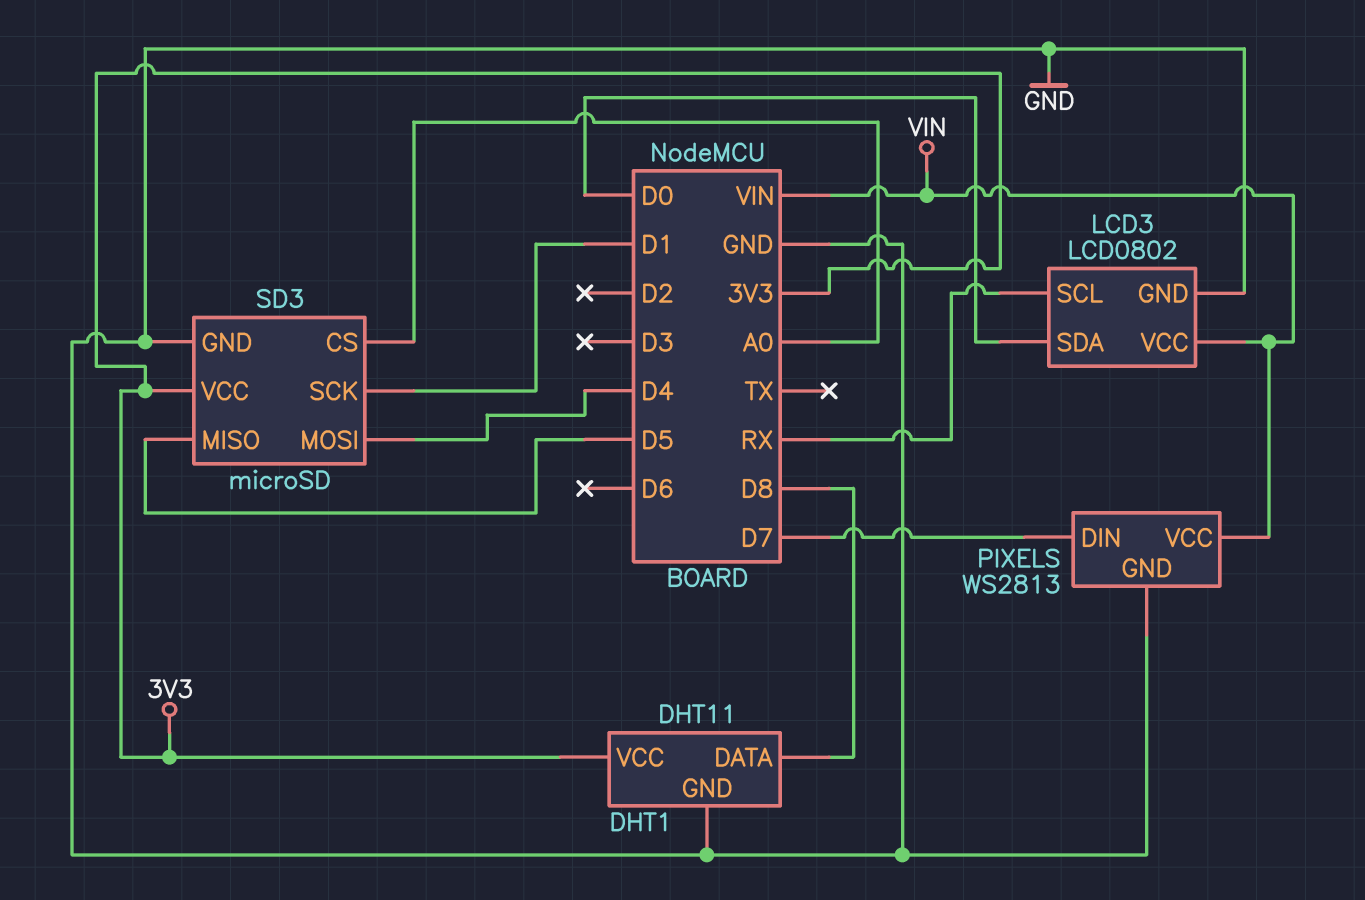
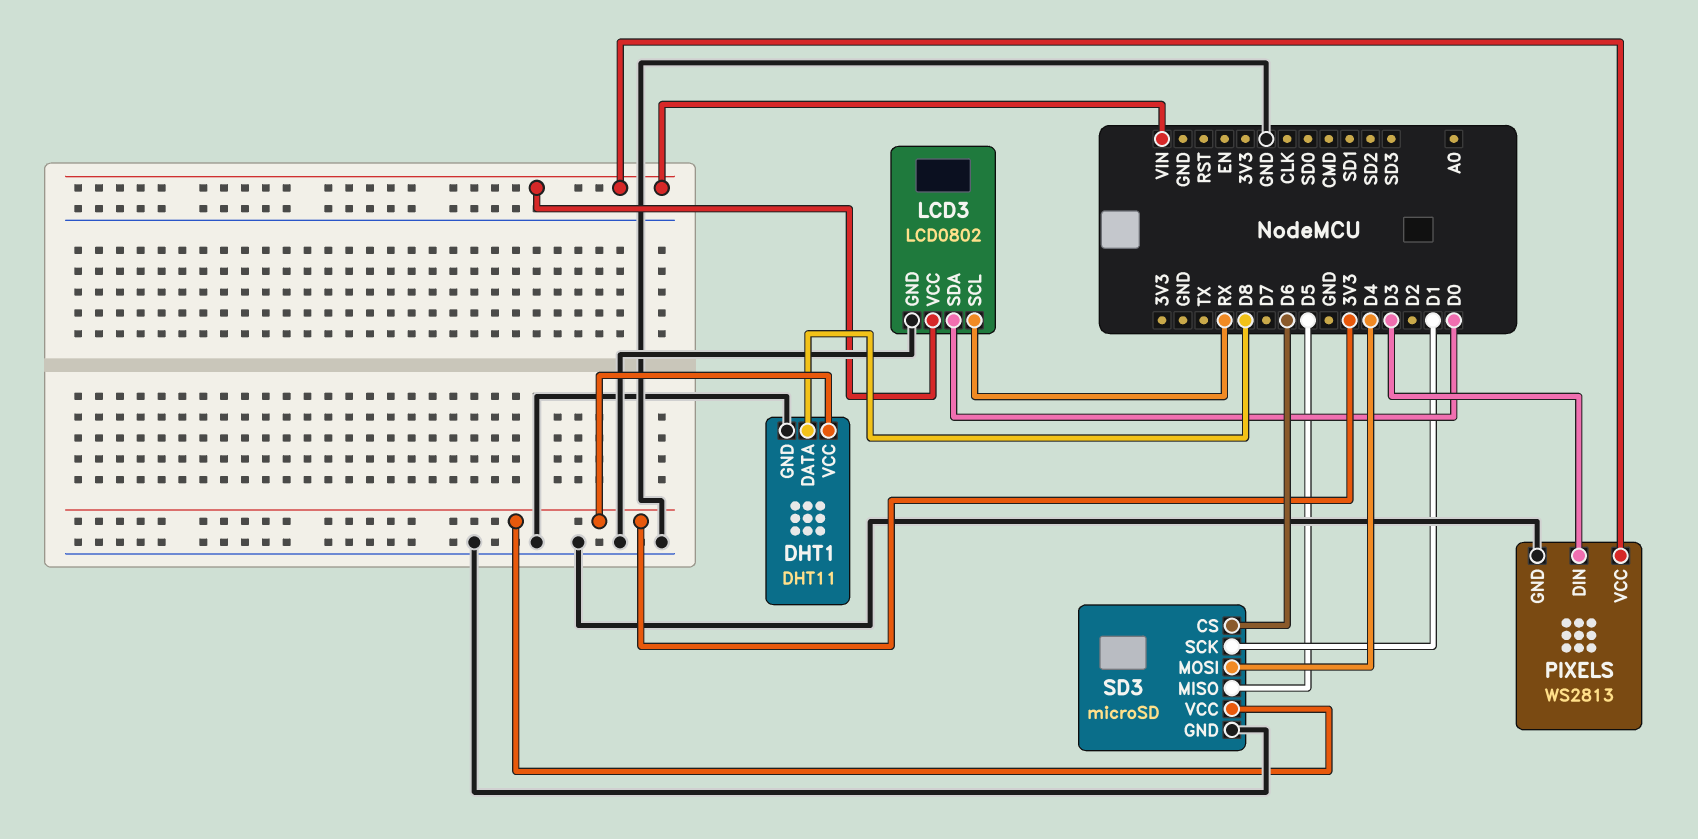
PIXELS pin DIN: D7 -> D3
SD3 pin CS: A0 -> D6

